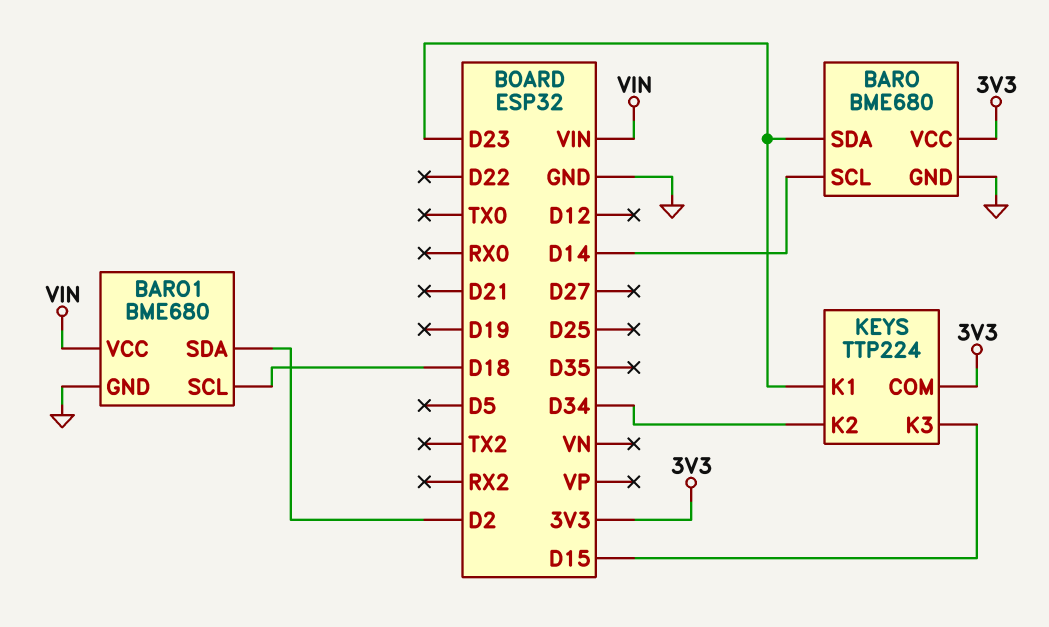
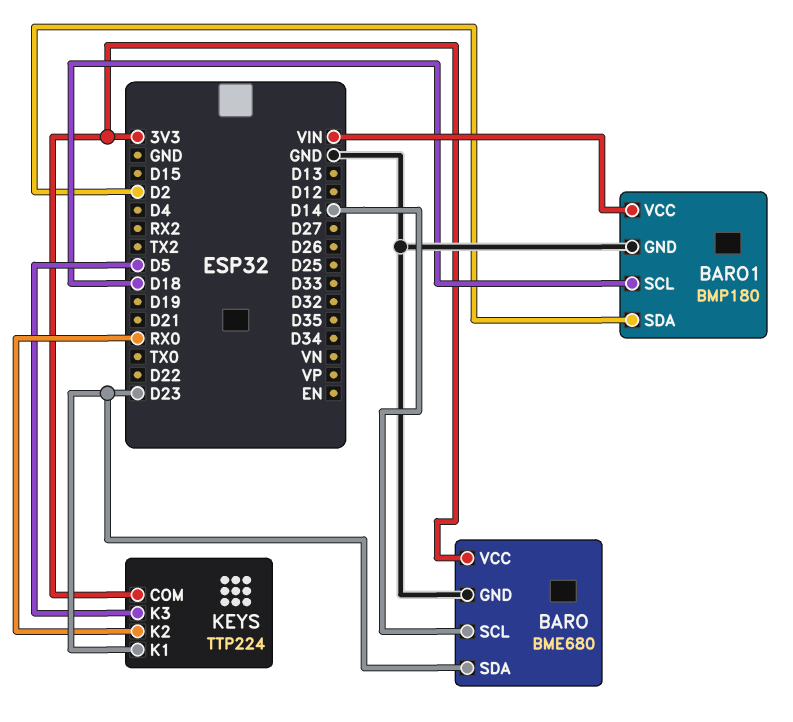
BARO1: BME680 -> BMP180
KEYS pin K2: D34 -> RX0
KEYS pin K3: D15 -> D5

